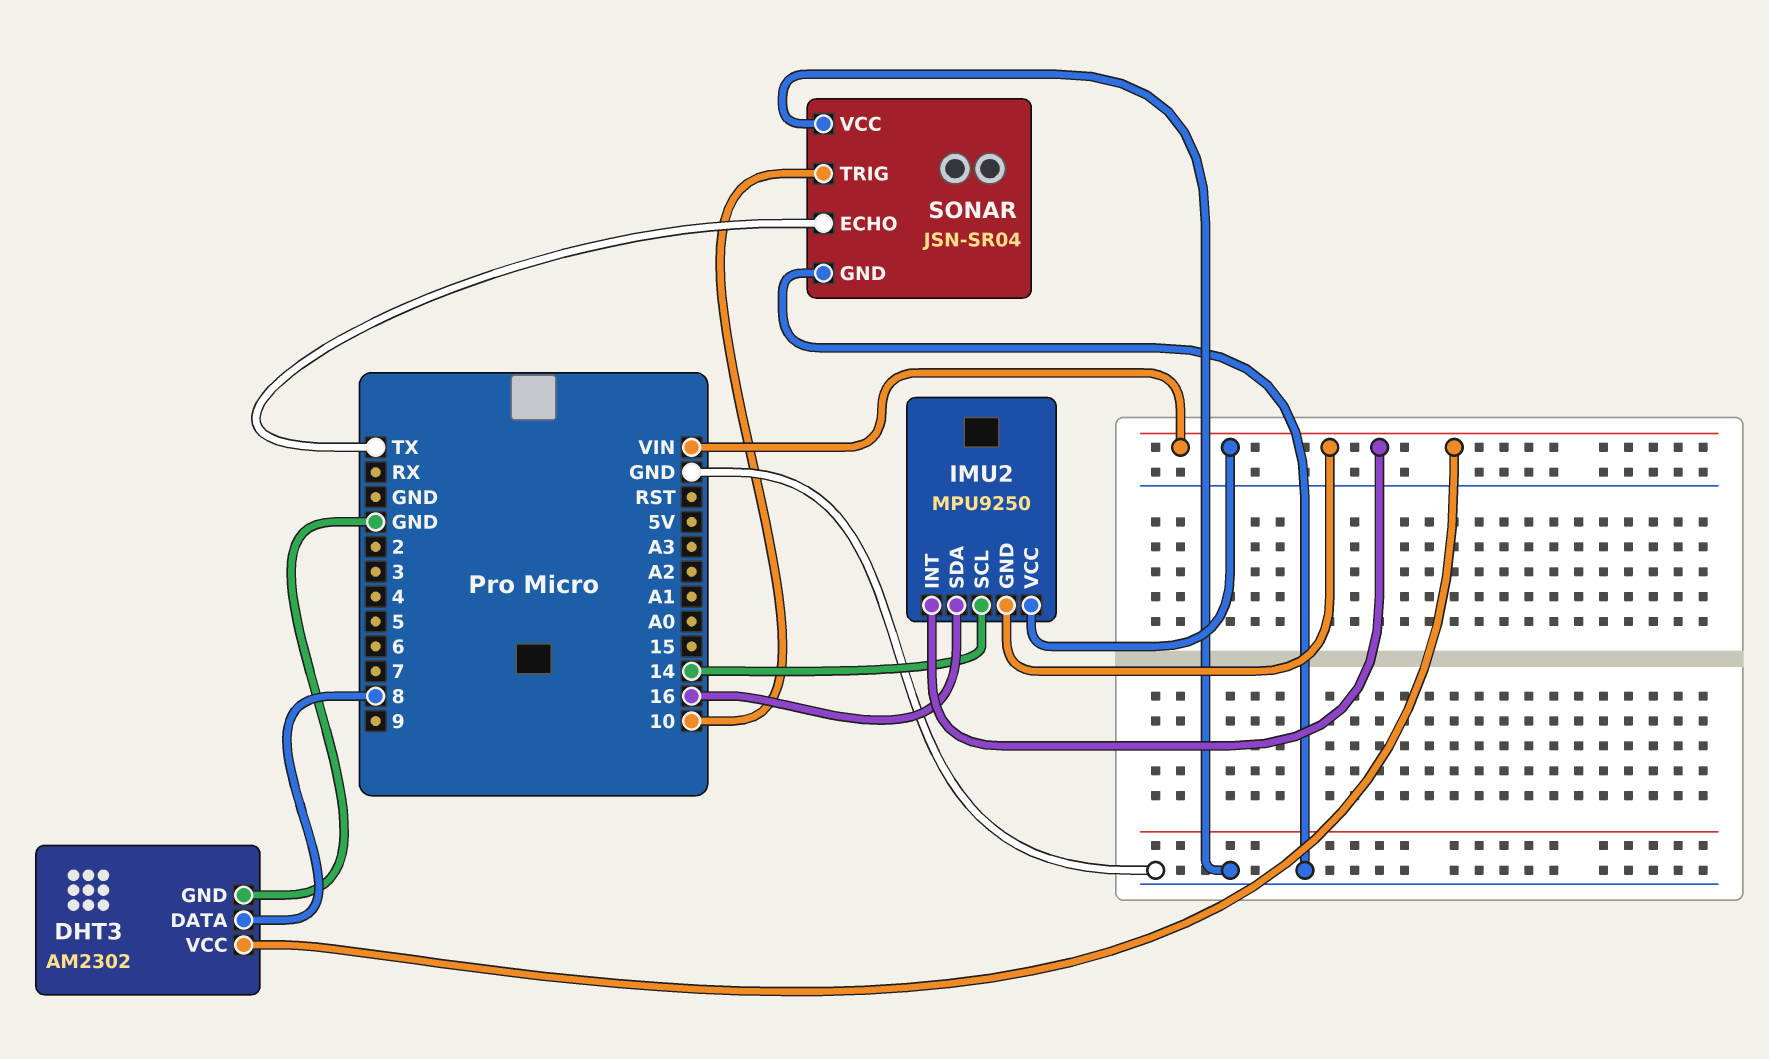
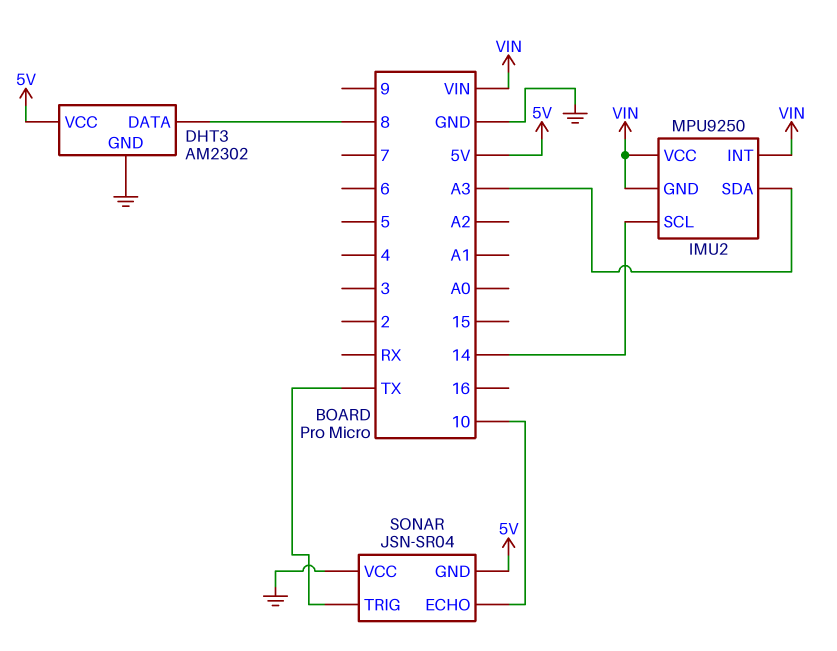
DHT3 pin VCC: VIN -> 5V
IMU2 pin SDA: 16 -> A3
SONAR pin ECHO: TX -> 10
SONAR pin GND: GND -> 5V
SONAR pin TRIG: 10 -> TX

